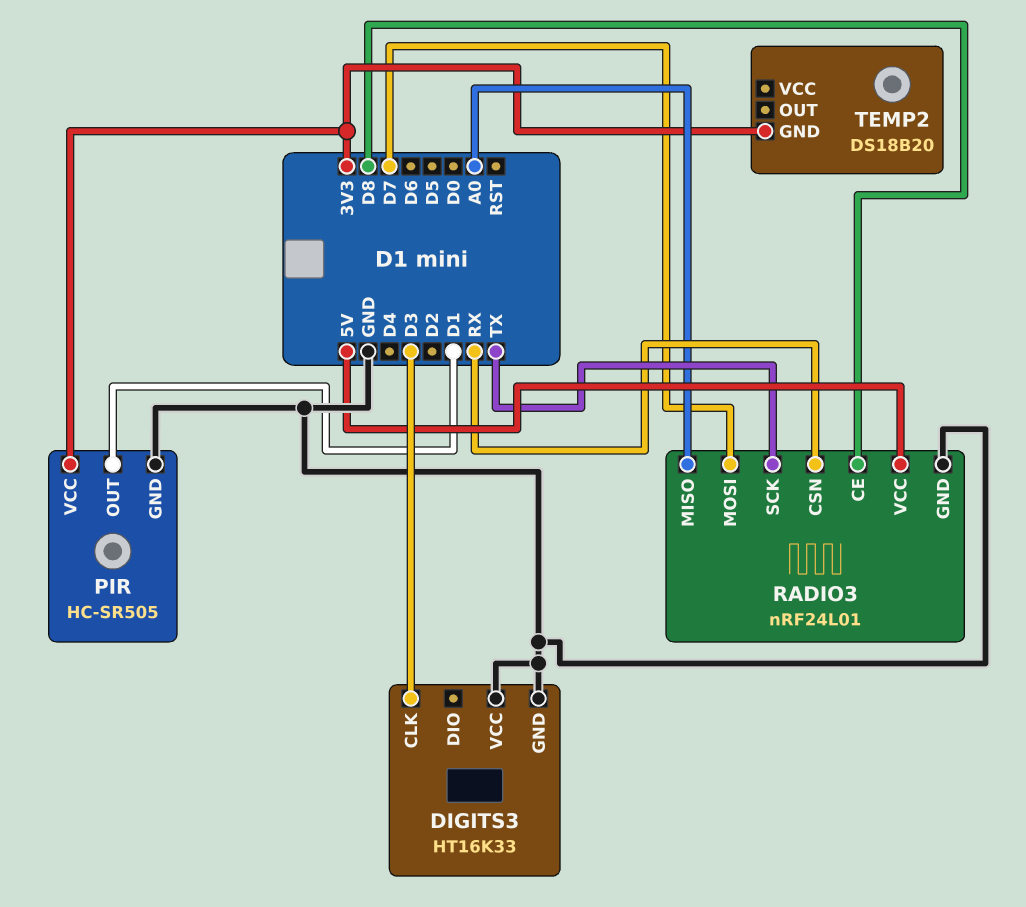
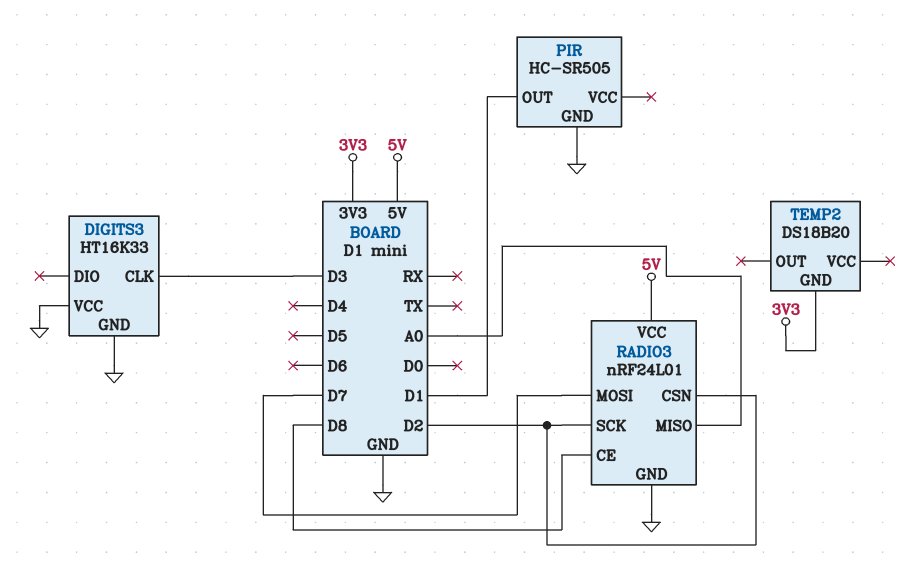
PIR pin VCC: 3V3 -> none
RADIO3 pin CSN: RX -> D2
RADIO3 pin SCK: TX -> D2

